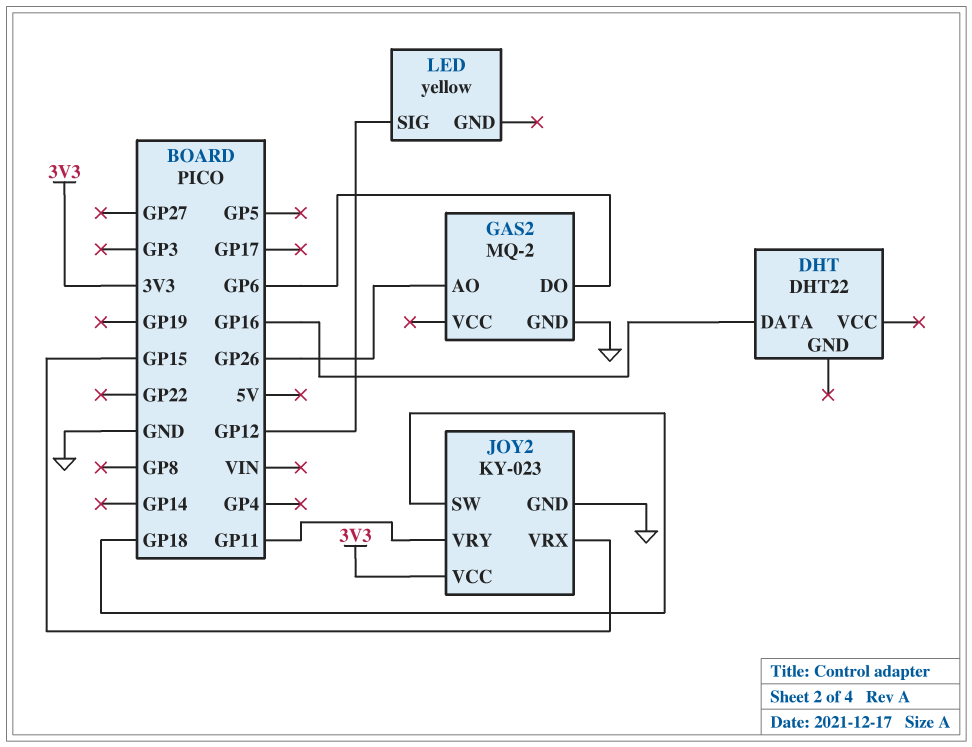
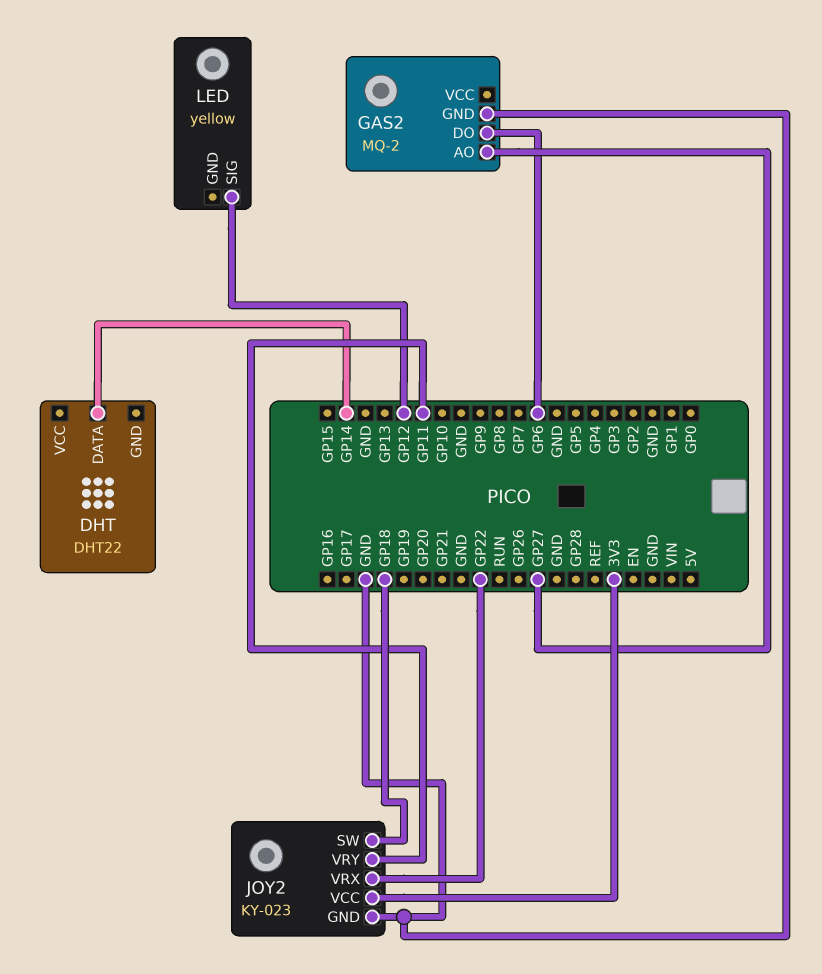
DHT pin DATA: GP16 -> GP14
GAS2 pin AO: GP26 -> GP27
JOY2 pin VRX: GP15 -> GP22

